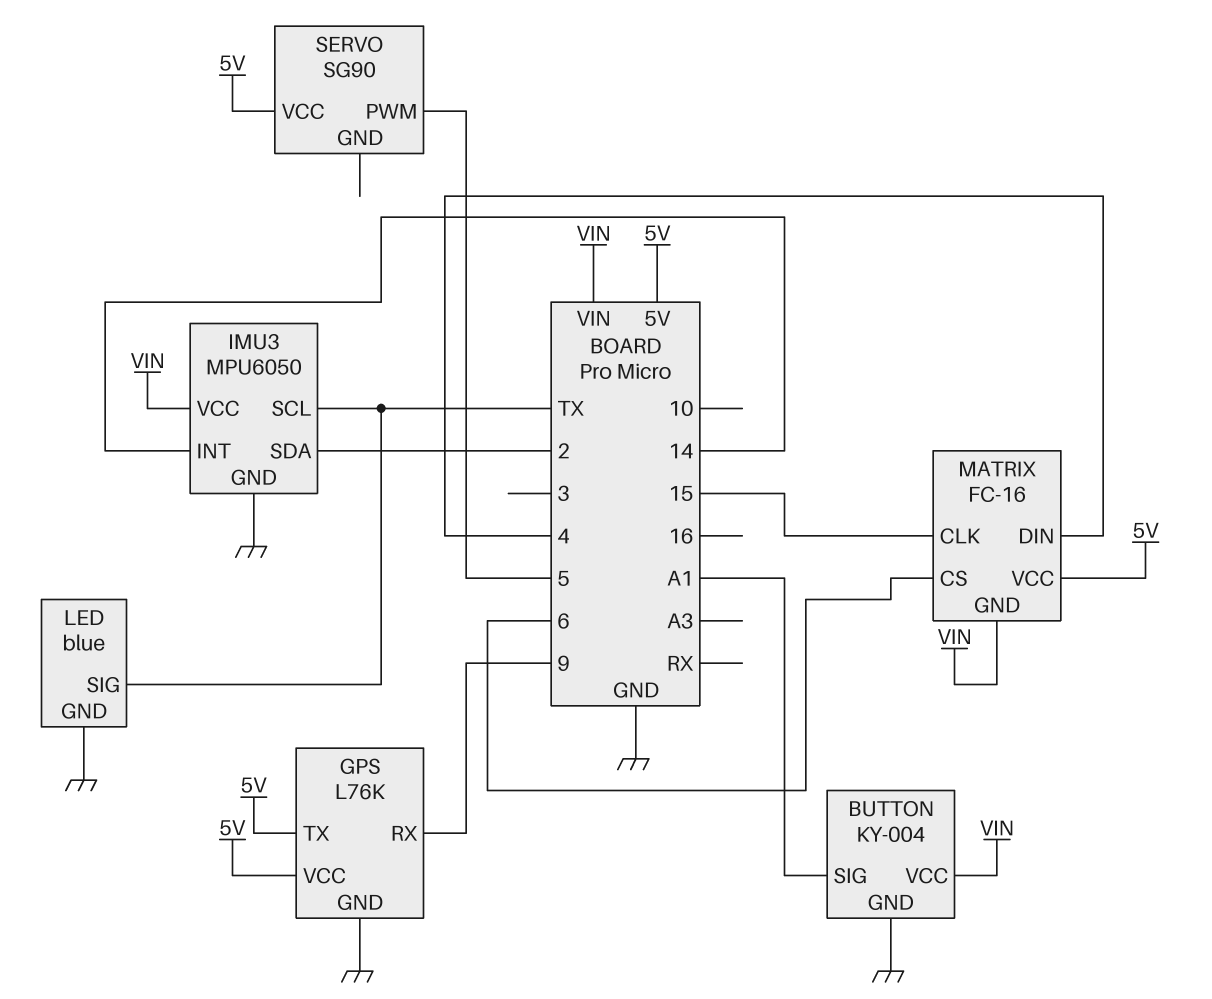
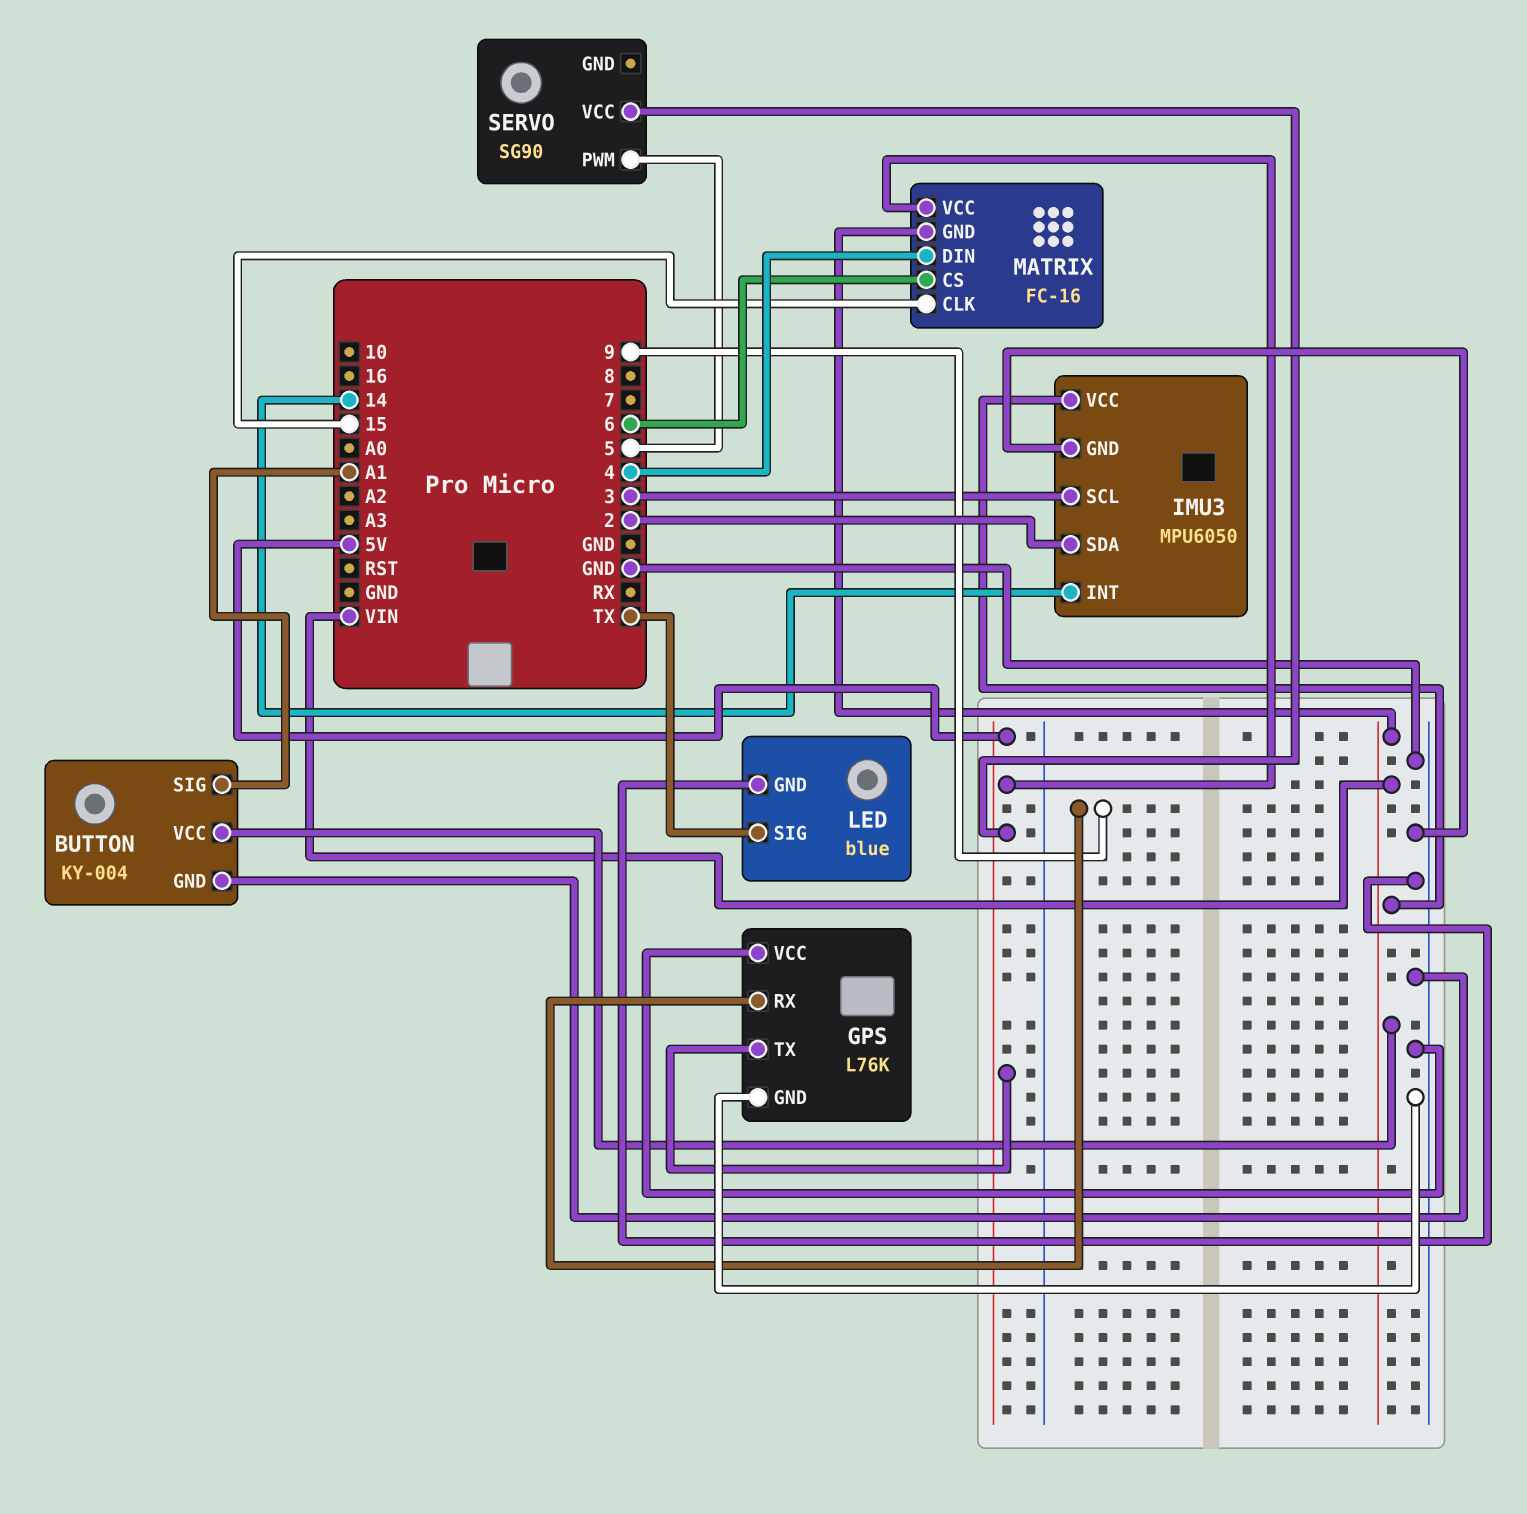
GPS pin VCC: 5V -> GND
IMU3 pin SCL: TX -> 3

